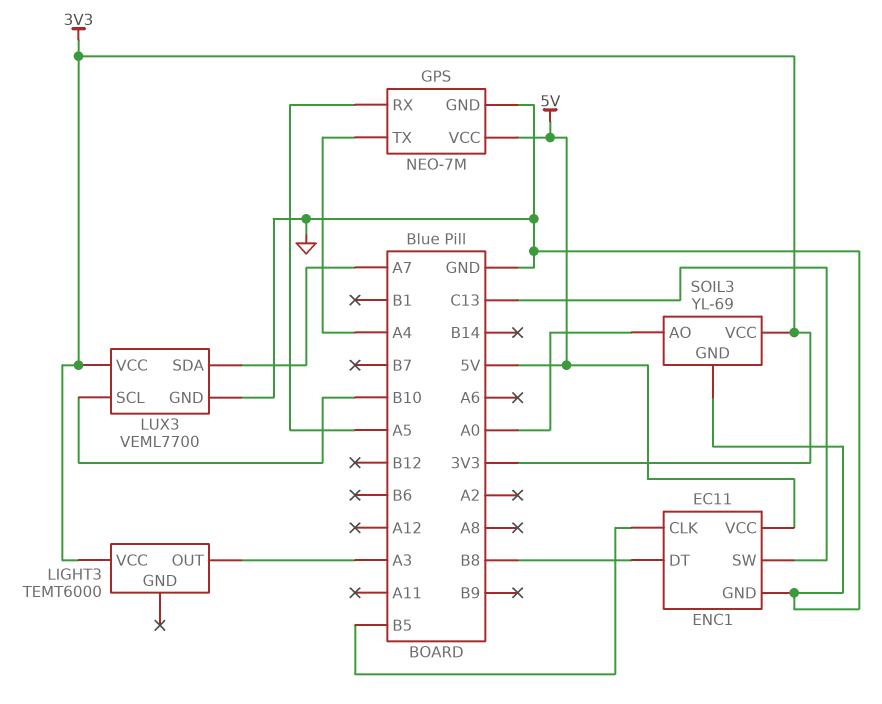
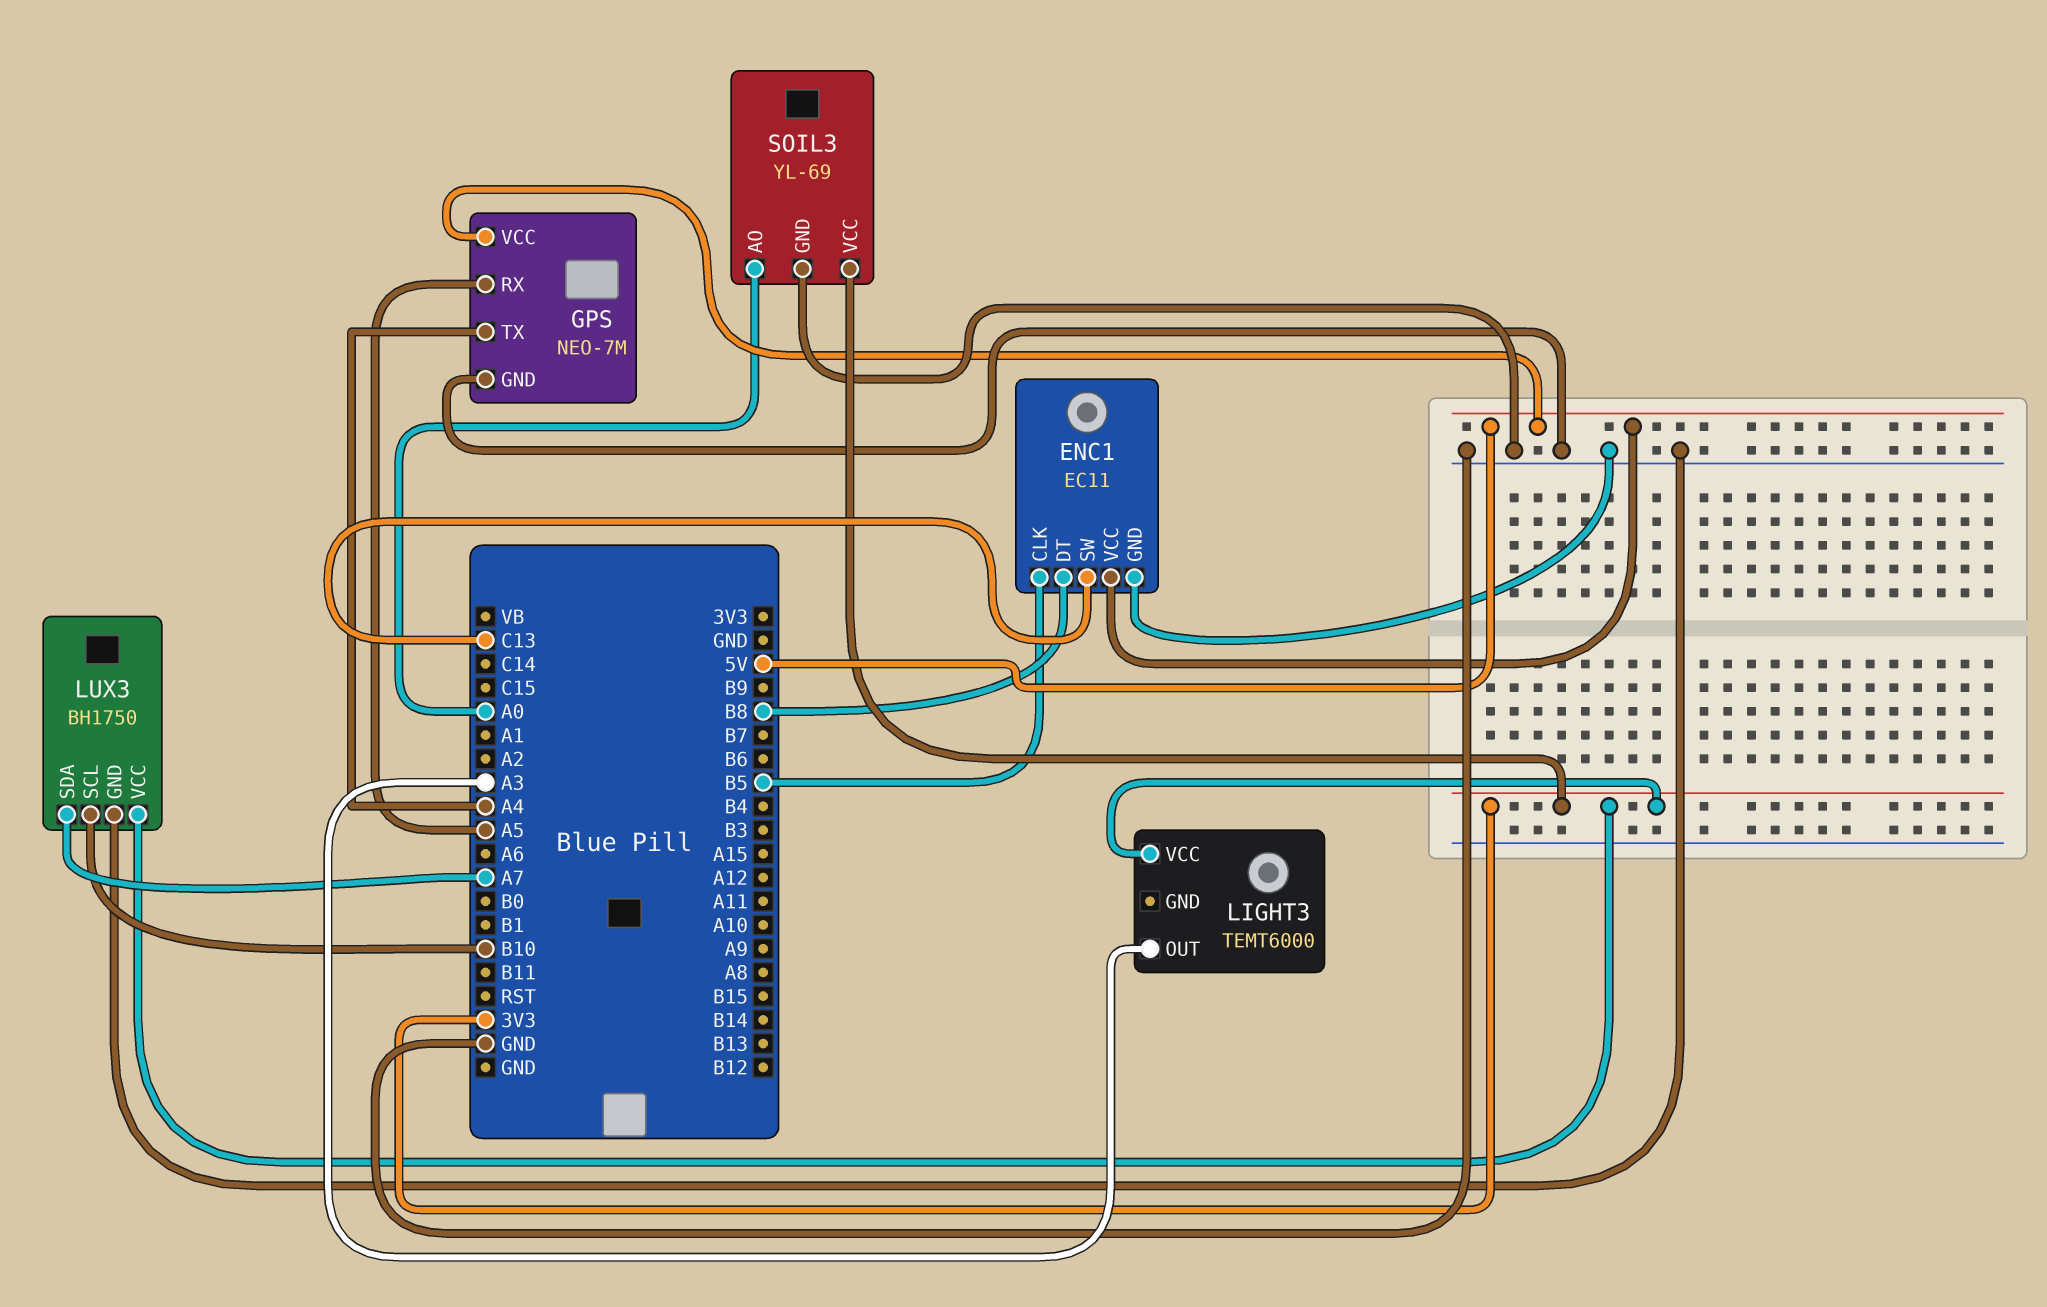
LUX3: VEML7700 -> BH1750

